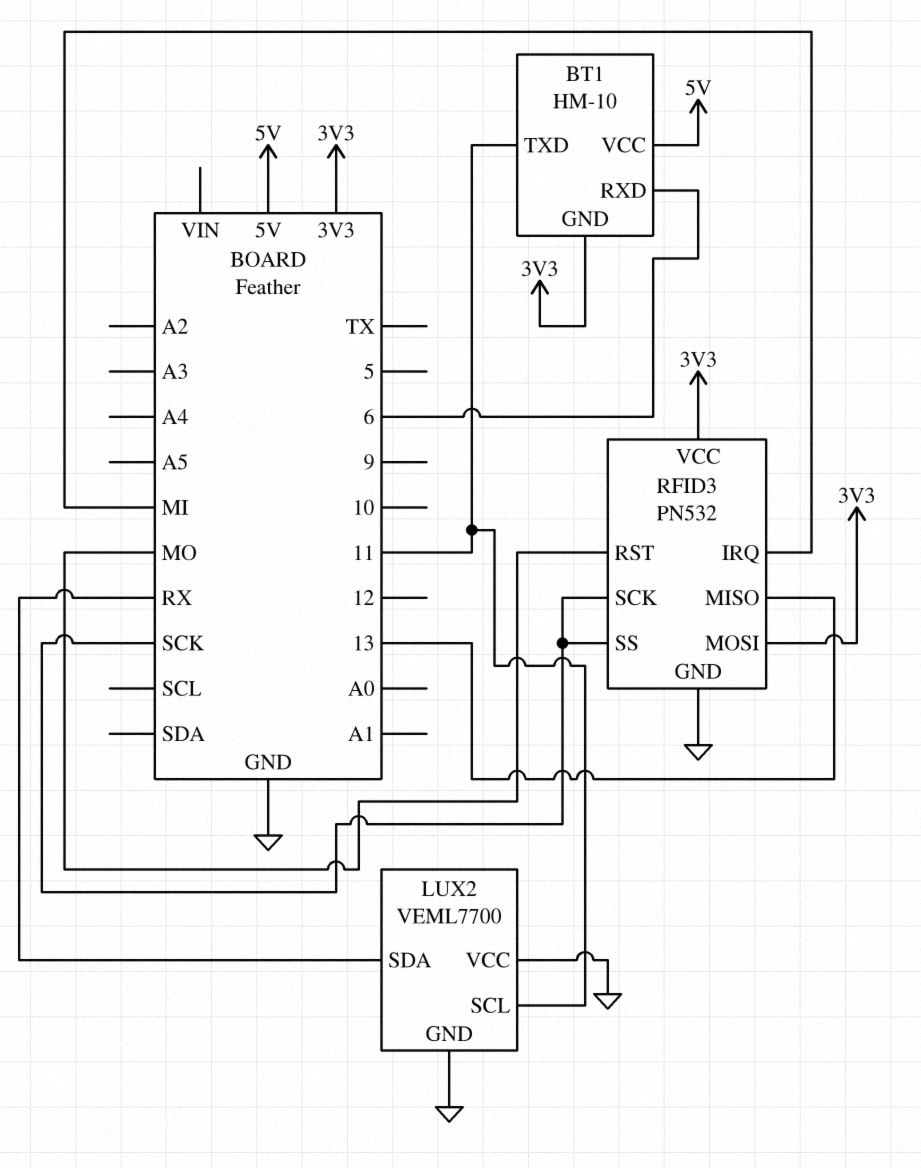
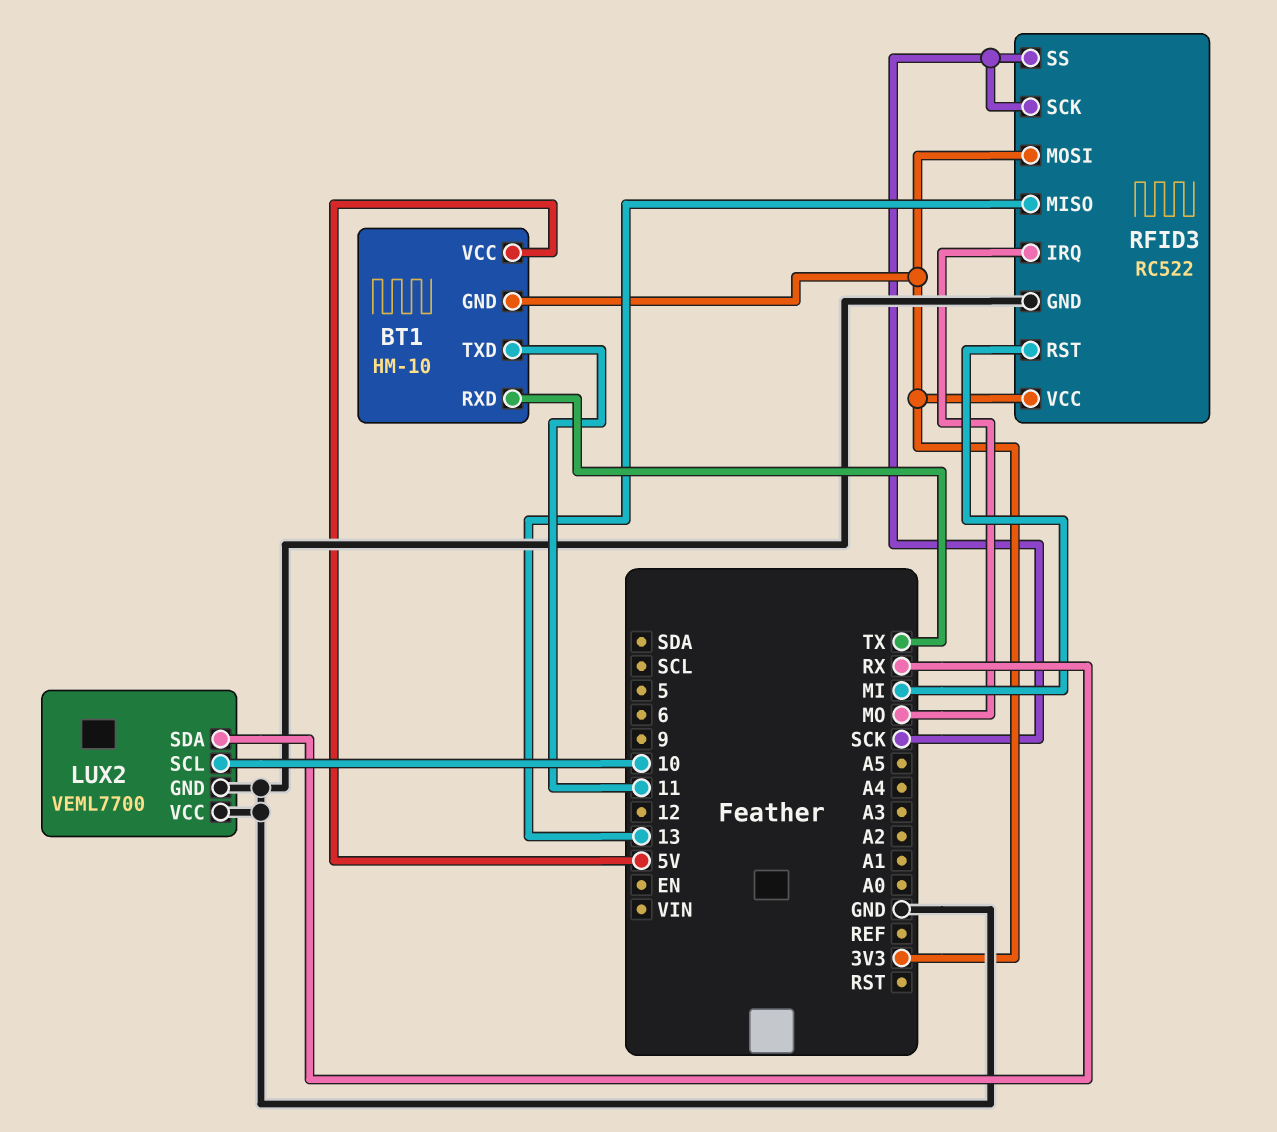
BT1 pin RXD: 6 -> TX
LUX2 pin SCL: 11 -> 10
RFID3: PN532 -> RC522
RFID3 pin IRQ: MI -> MO
RFID3 pin RST: MO -> MI

